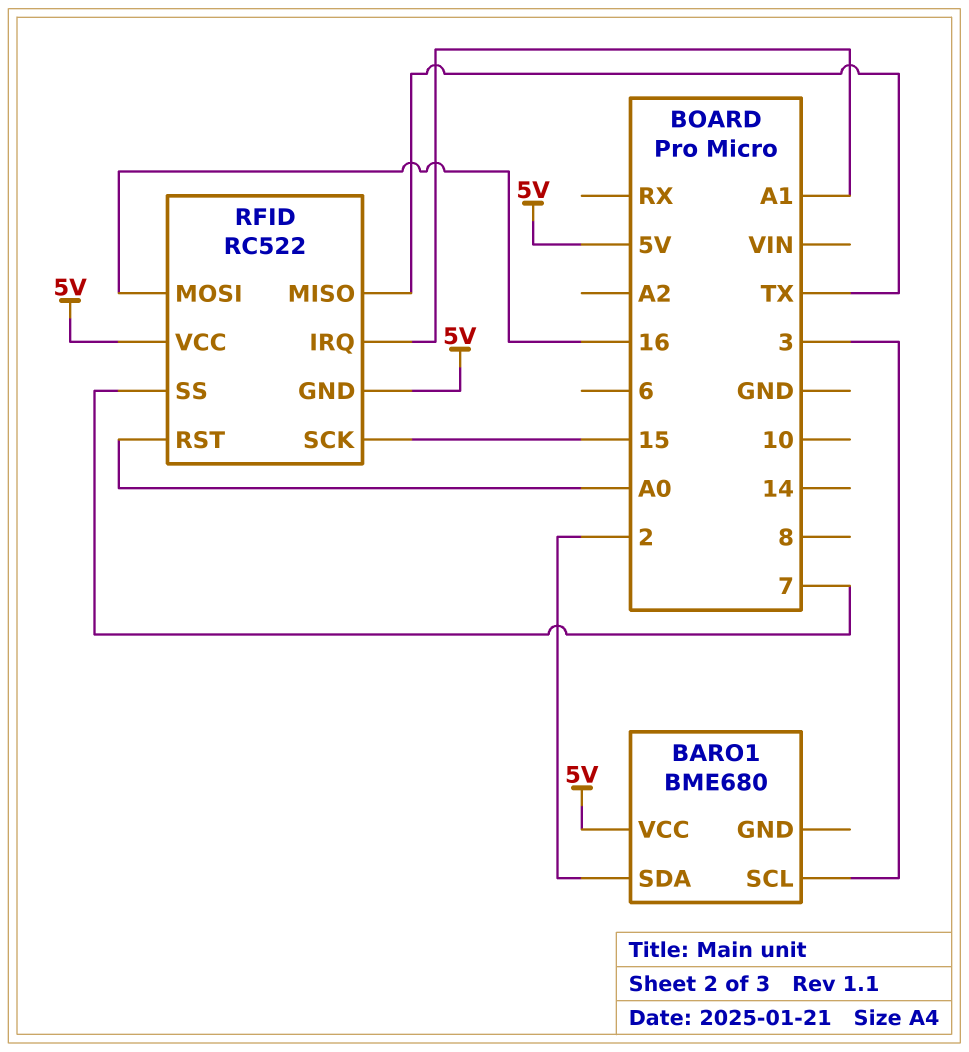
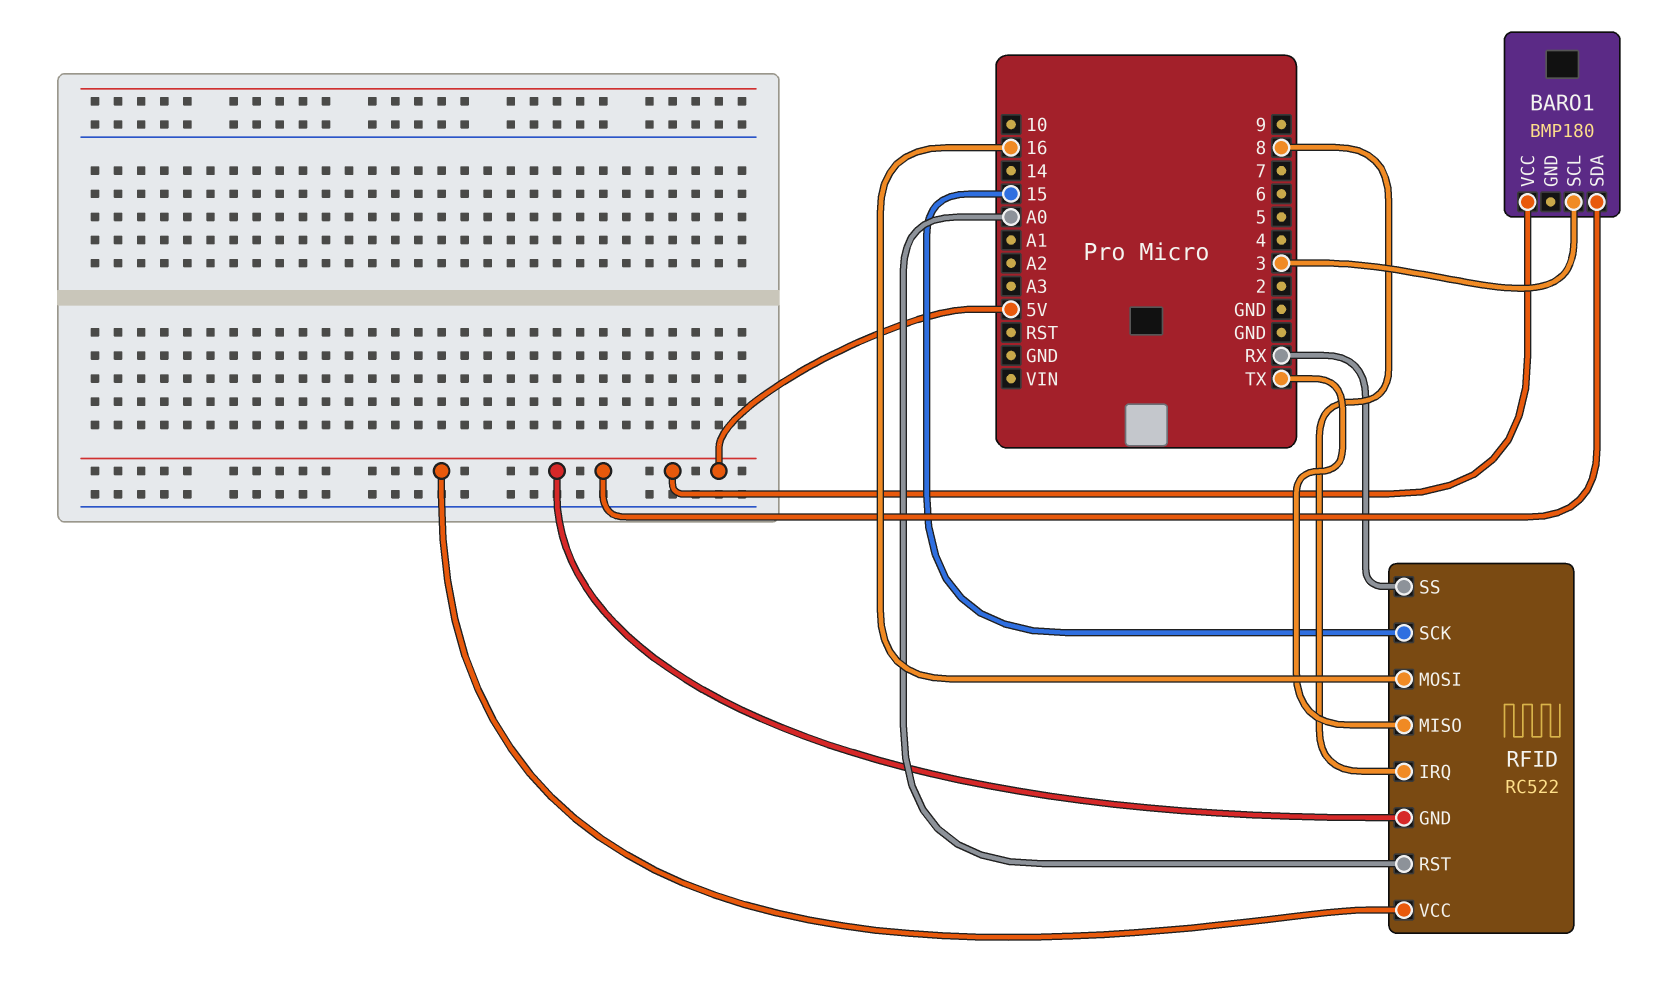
BARO1: BME680 -> BMP180
BARO1 pin SDA: 2 -> 5V
RFID pin IRQ: A1 -> 8
RFID pin SS: 7 -> RX

